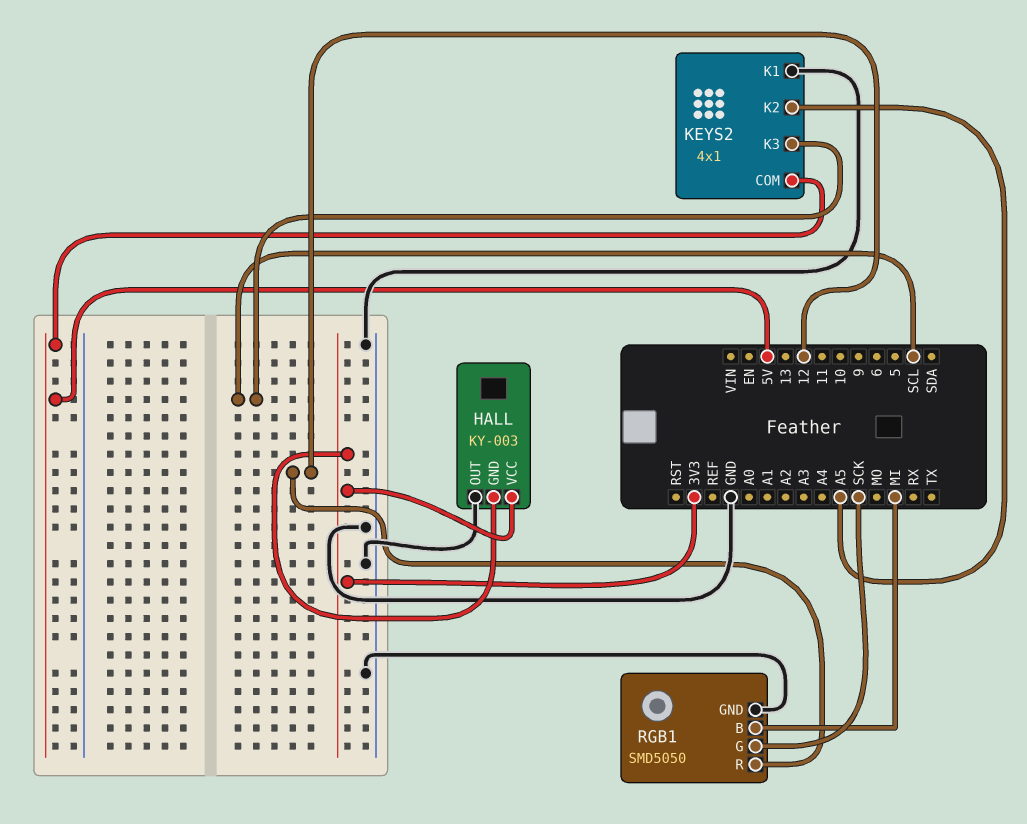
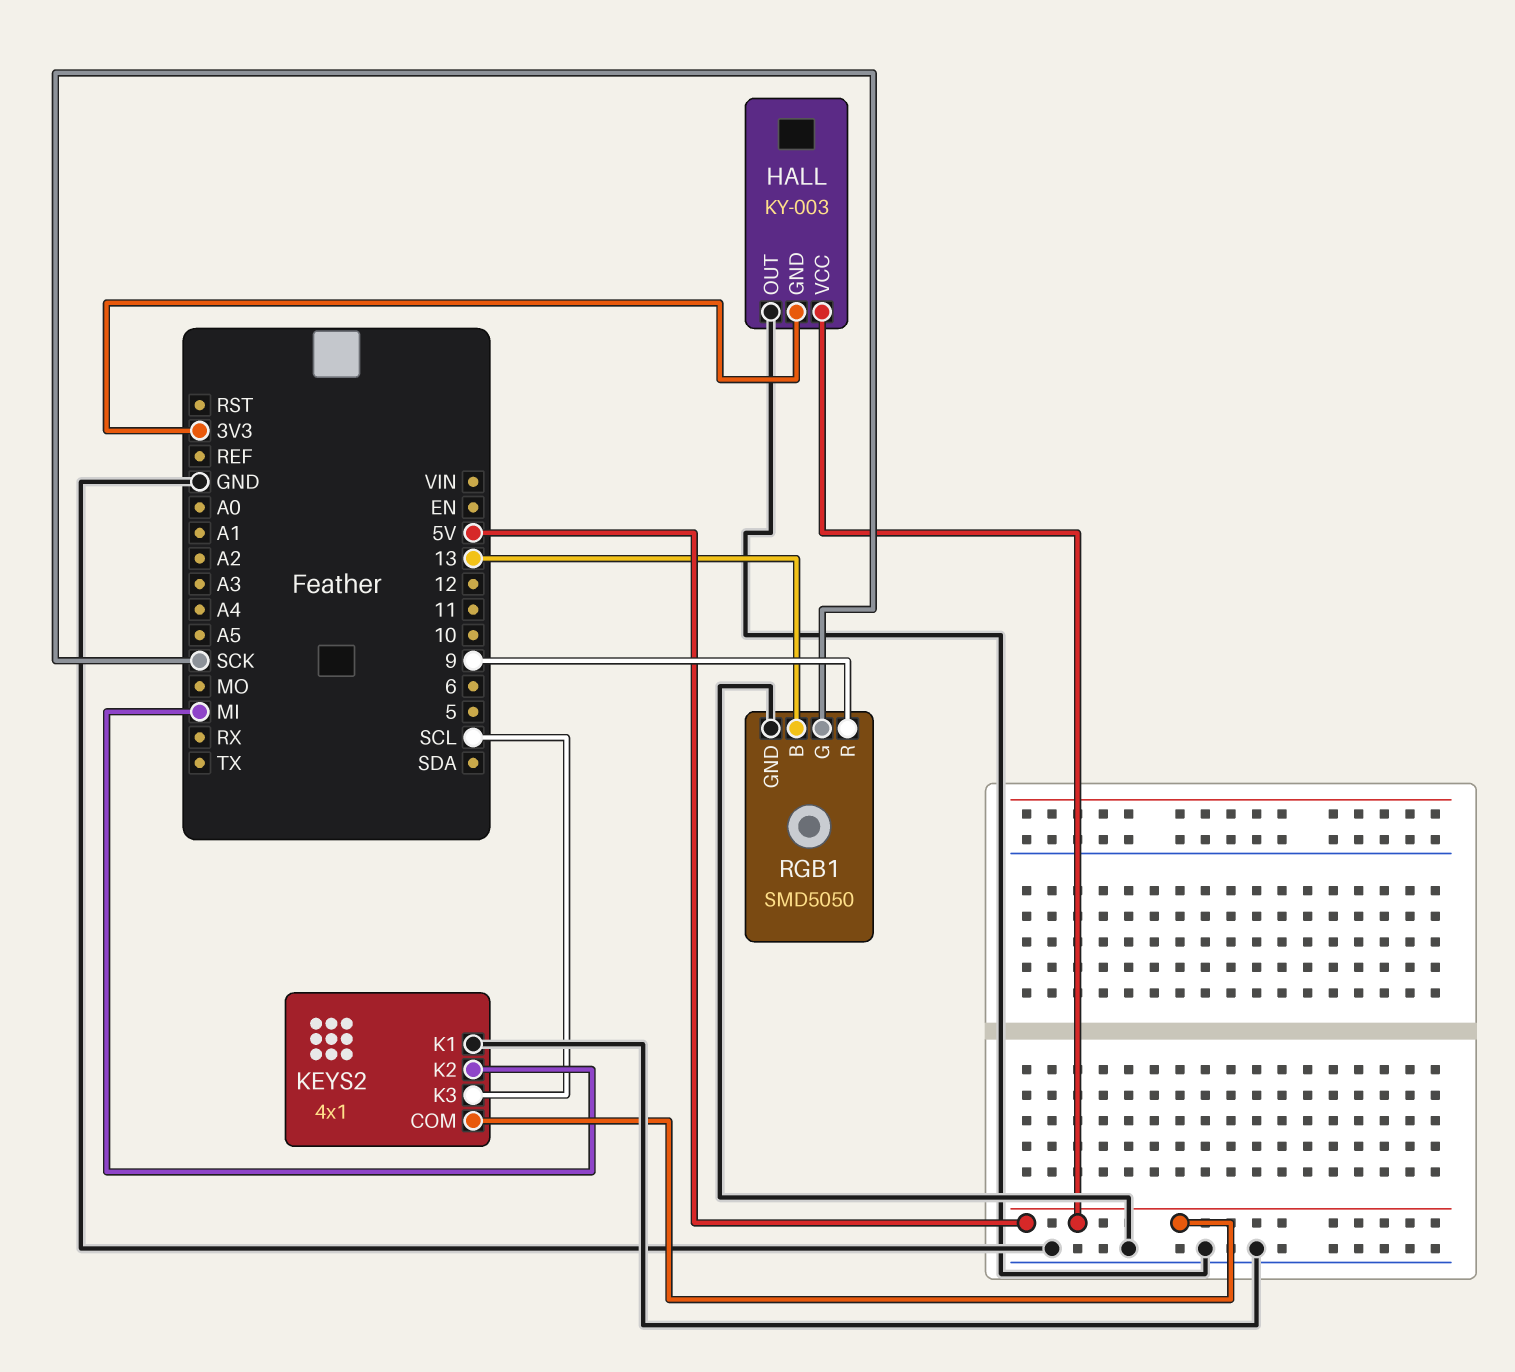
HALL pin VCC: 3V3 -> 5V
KEYS2 pin K2: A5 -> MI
RGB1 pin B: MI -> 13
RGB1 pin R: 12 -> 9

